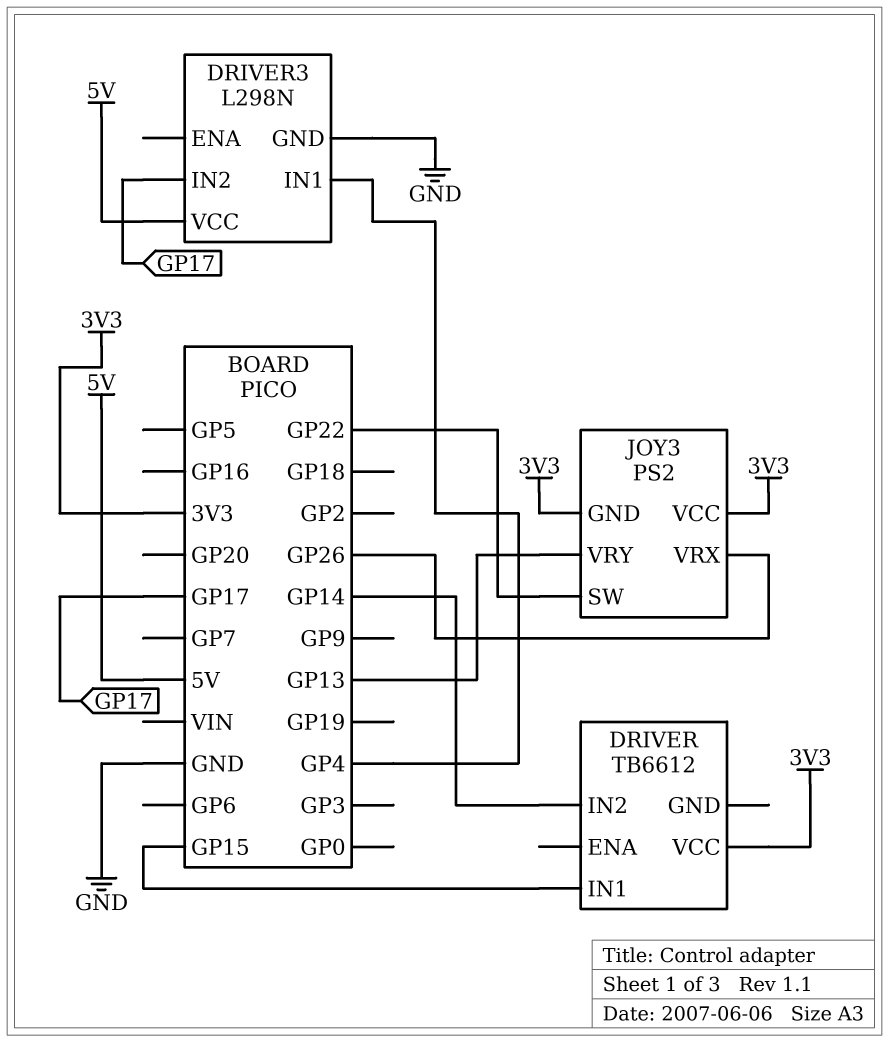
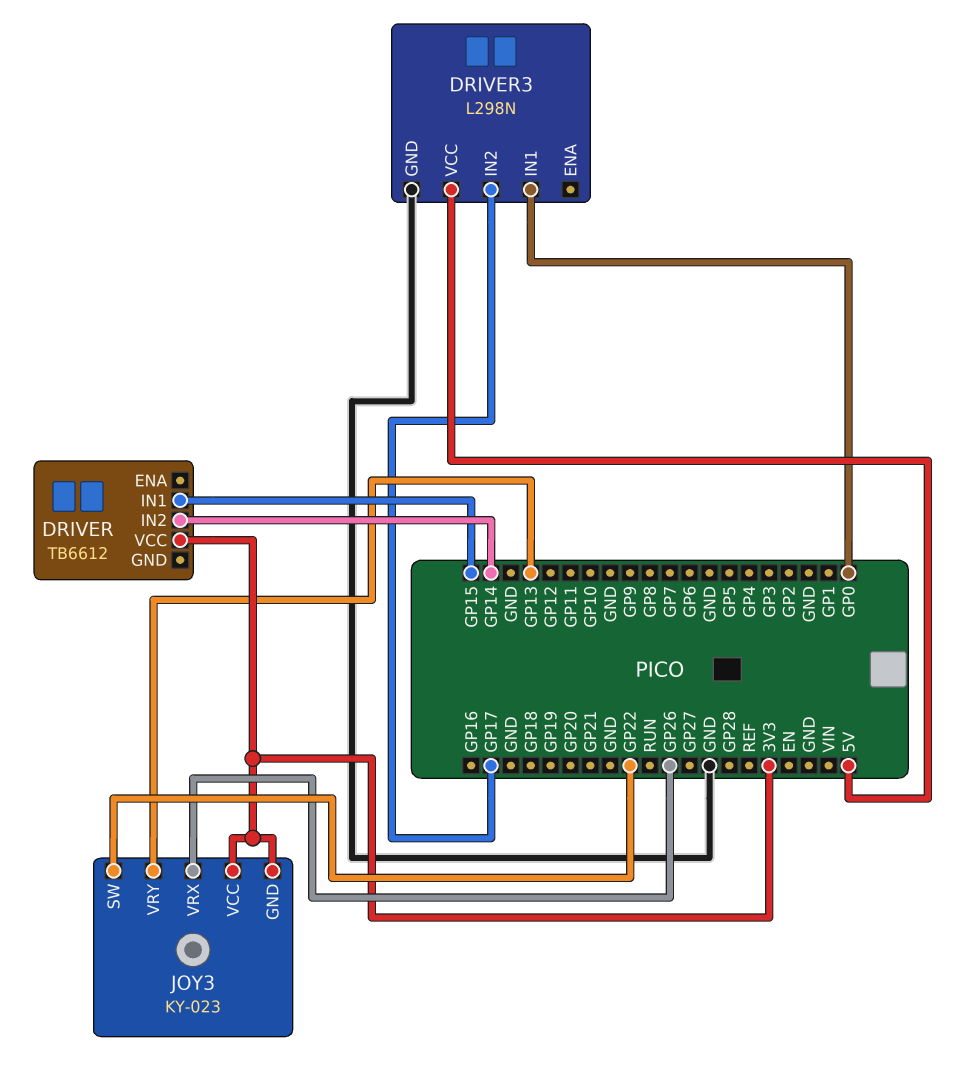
DRIVER3 pin IN1: GP4 -> GP0
JOY3: PS2 -> KY-023

